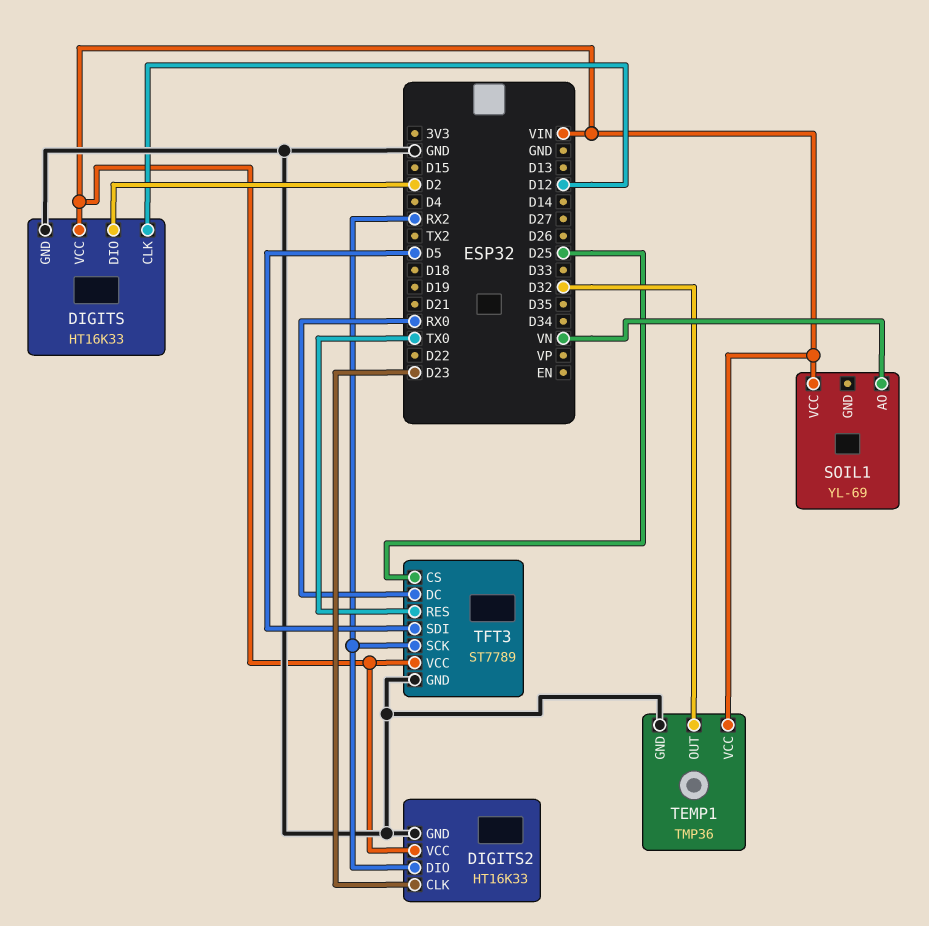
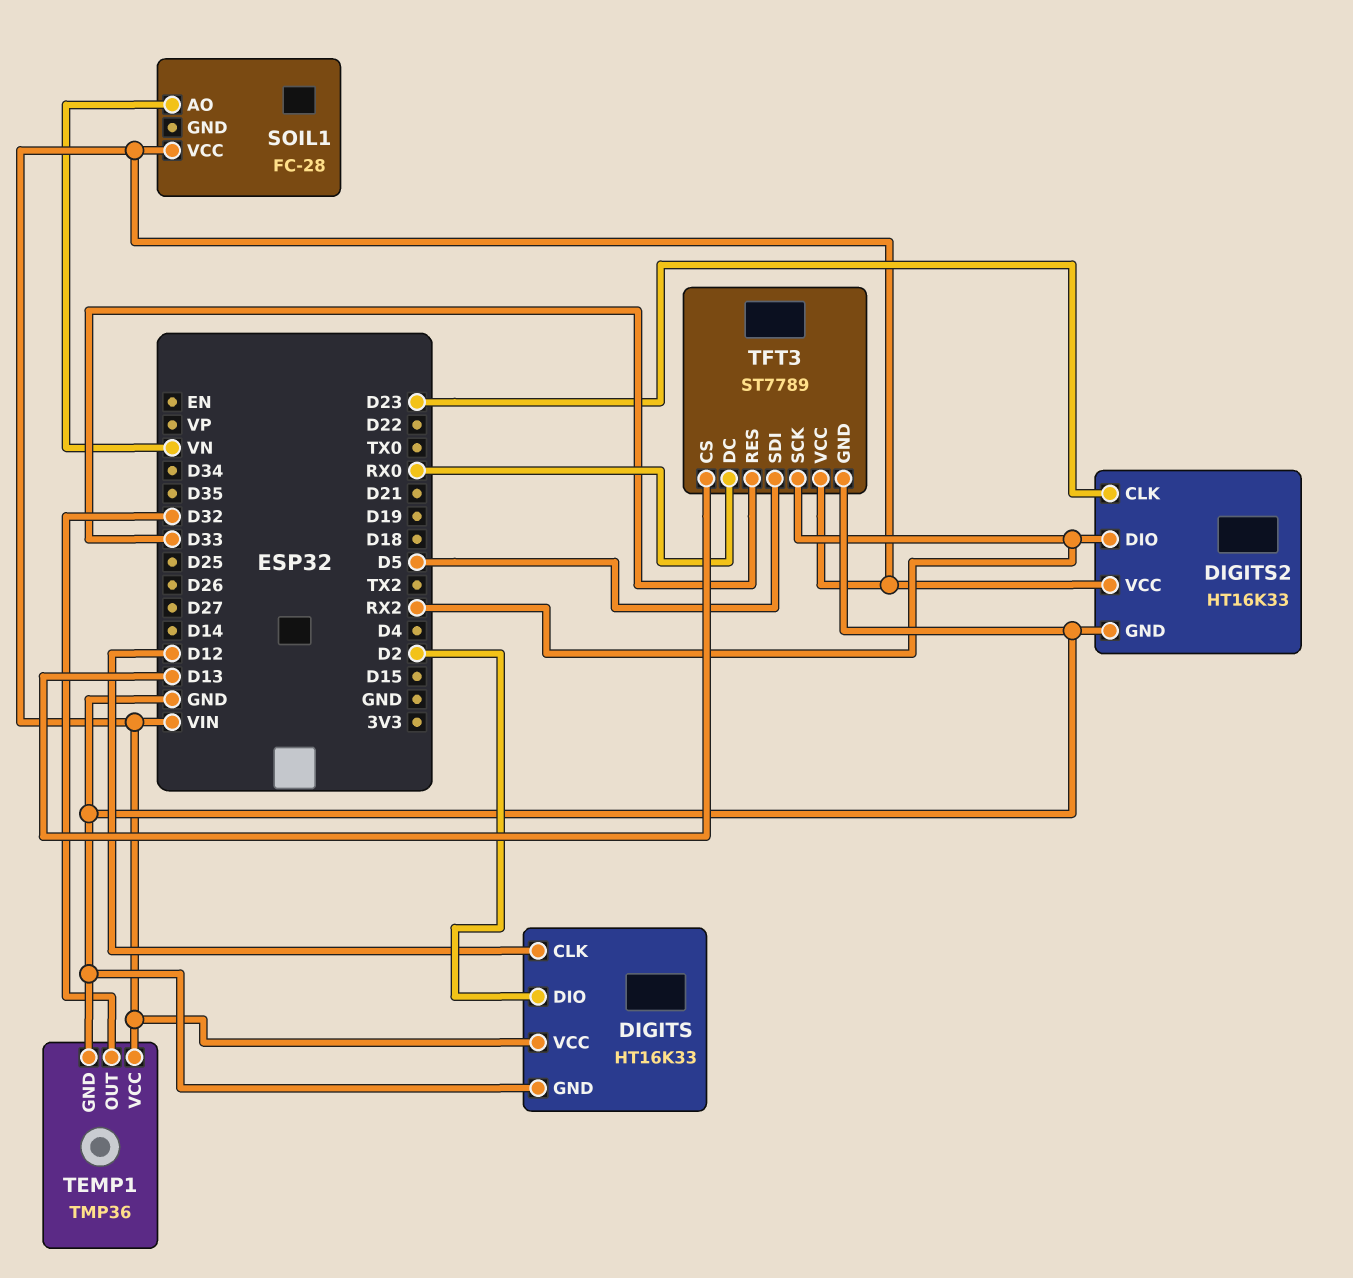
SOIL1: YL-69 -> FC-28
TFT3 pin CS: D25 -> D13
TFT3 pin RES: TX0 -> D33

